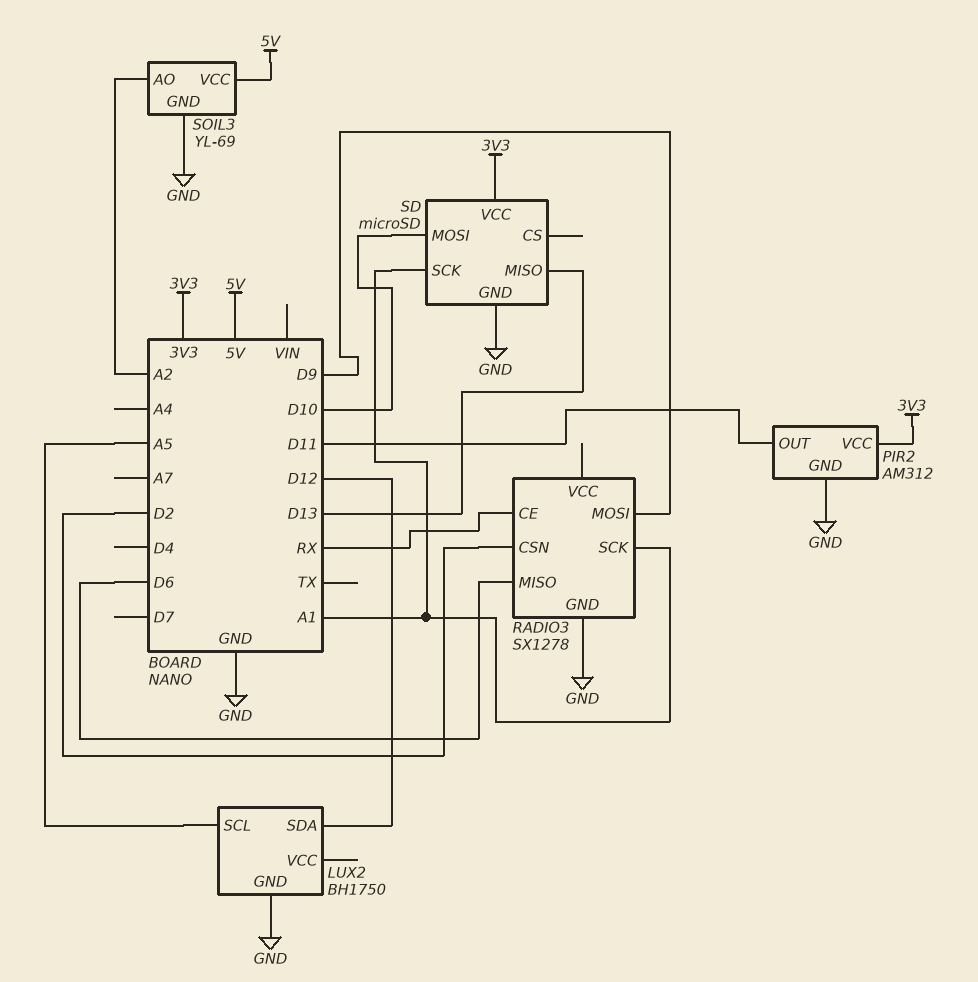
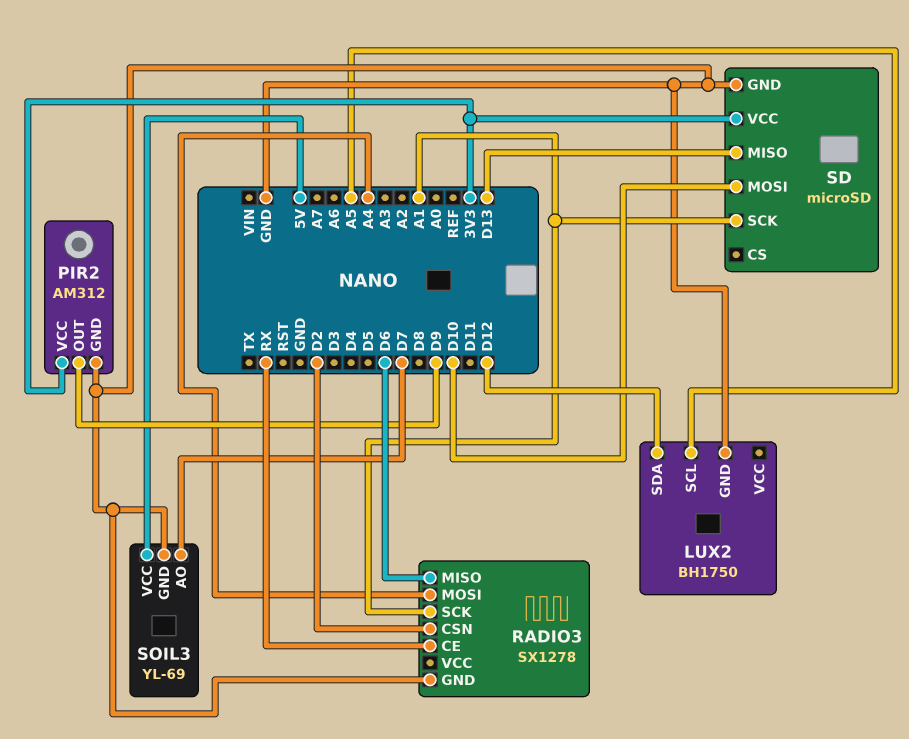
PIR2 pin OUT: D11 -> D9
RADIO3 pin MOSI: D9 -> A4
SOIL3 pin AO: A2 -> D7

